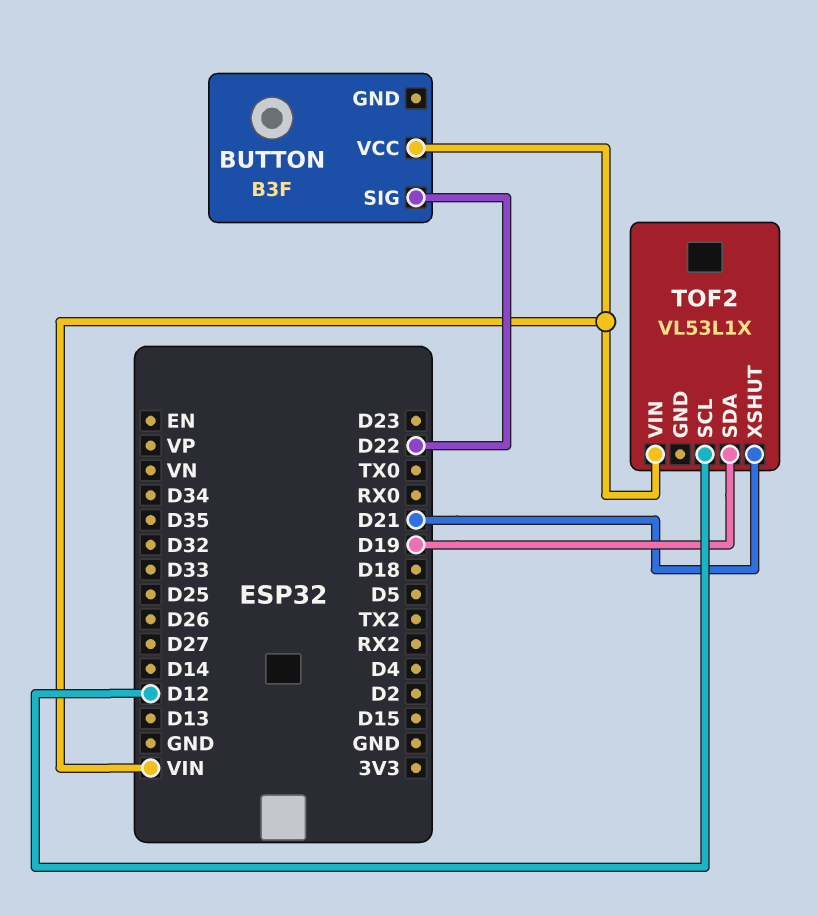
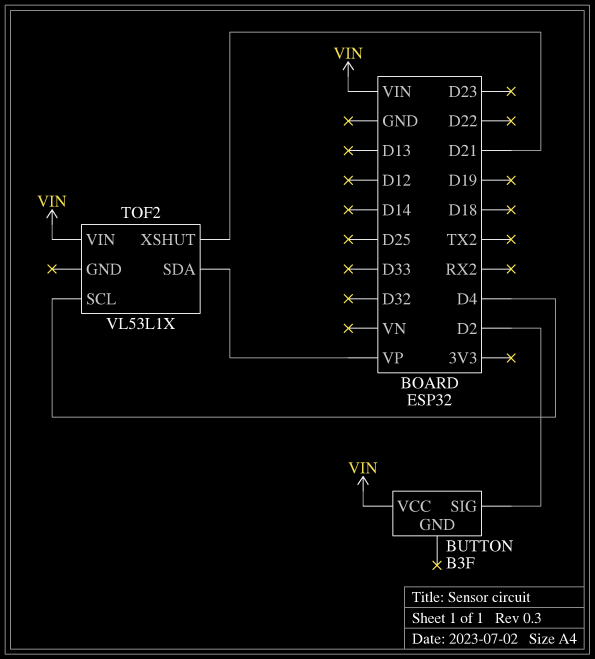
BUTTON pin SIG: D22 -> D2
TOF2 pin SCL: D12 -> D4
TOF2 pin SDA: D19 -> VP

